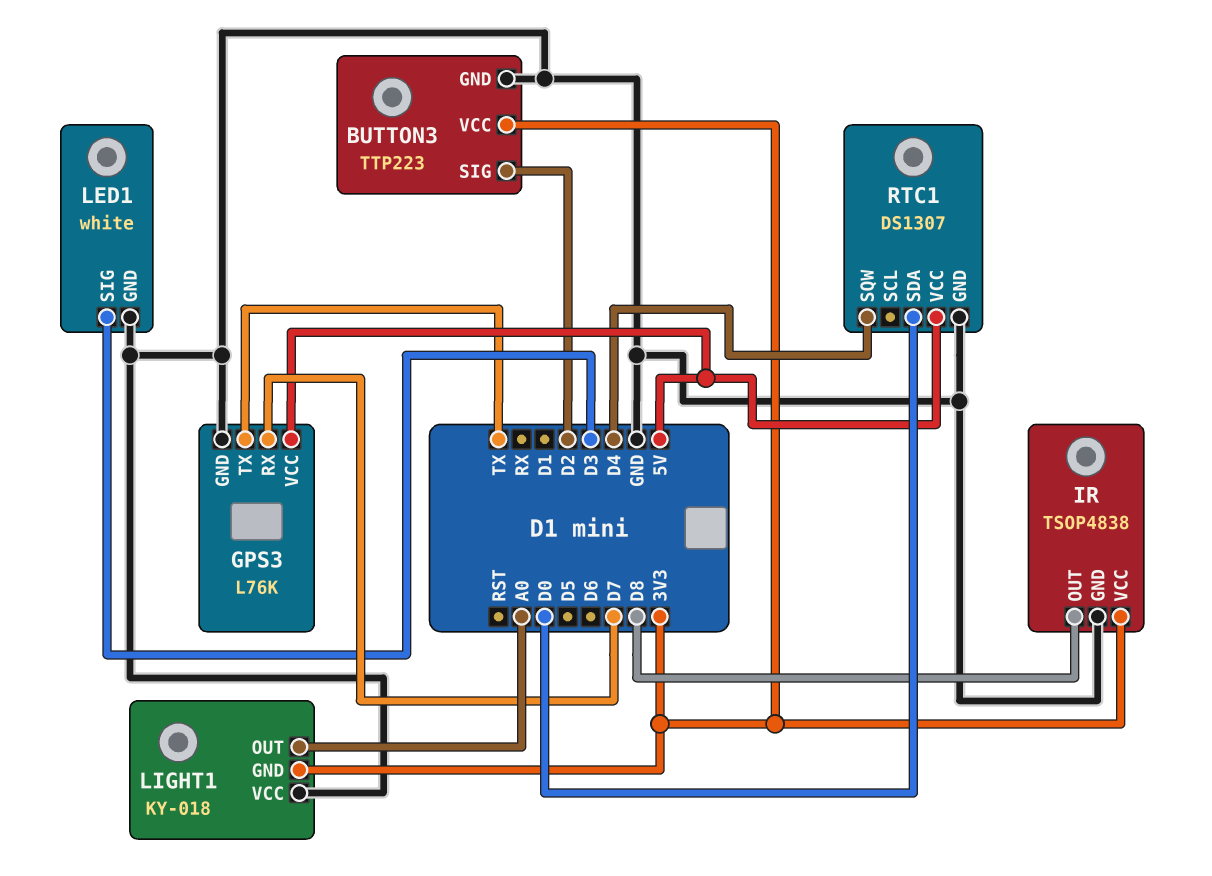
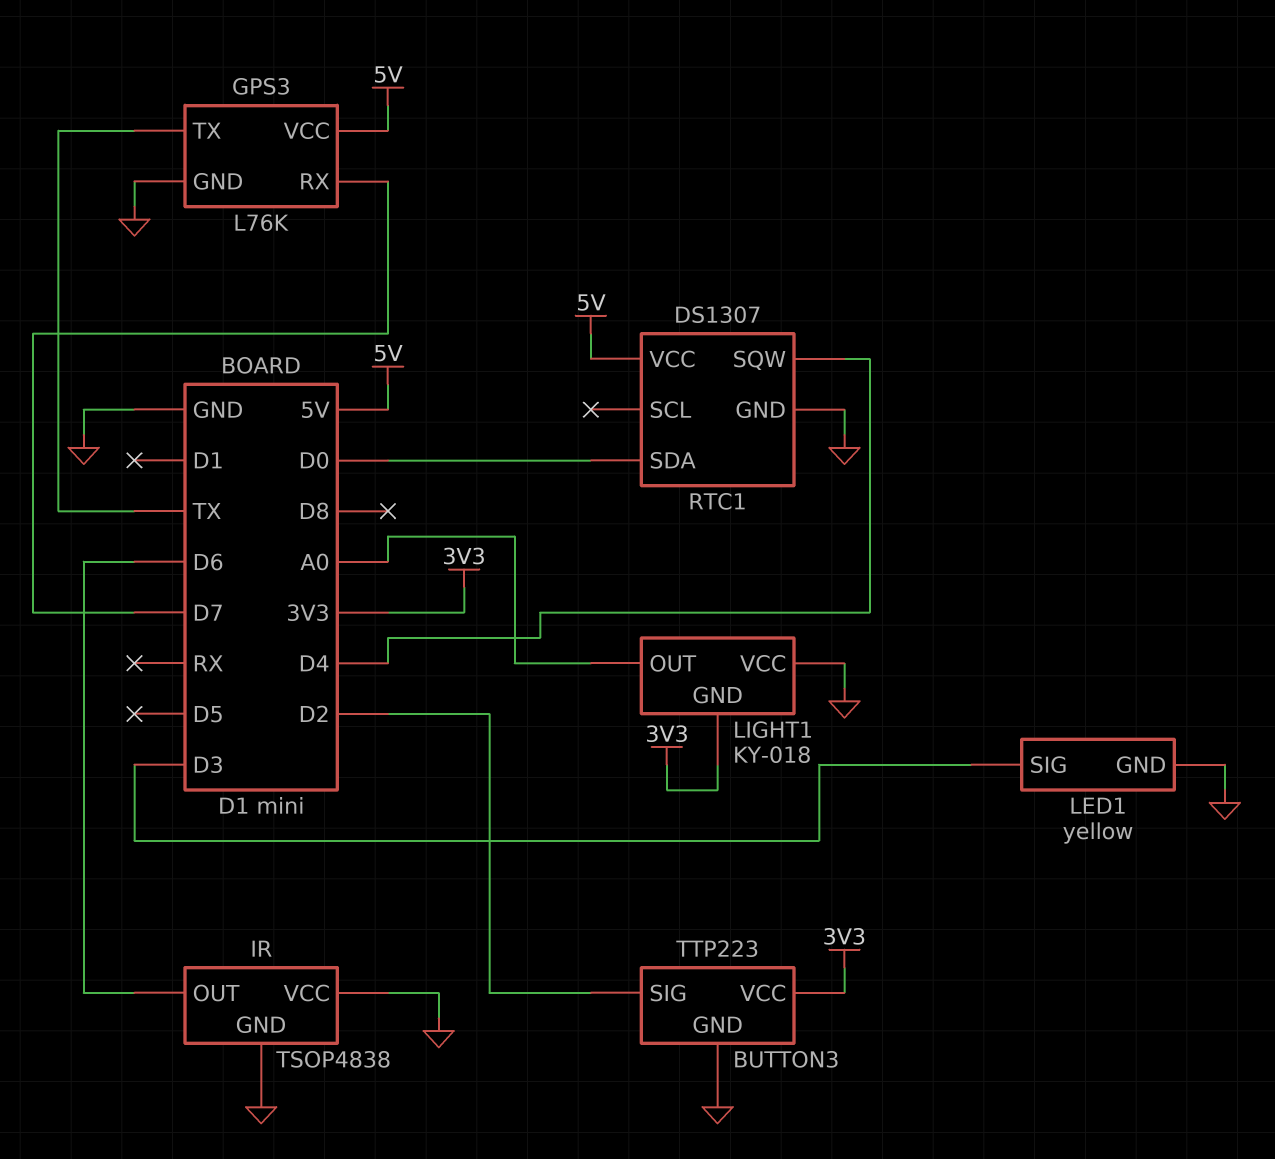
IR pin OUT: D8 -> D6
IR pin VCC: 3V3 -> GND
LED1: white -> yellow

